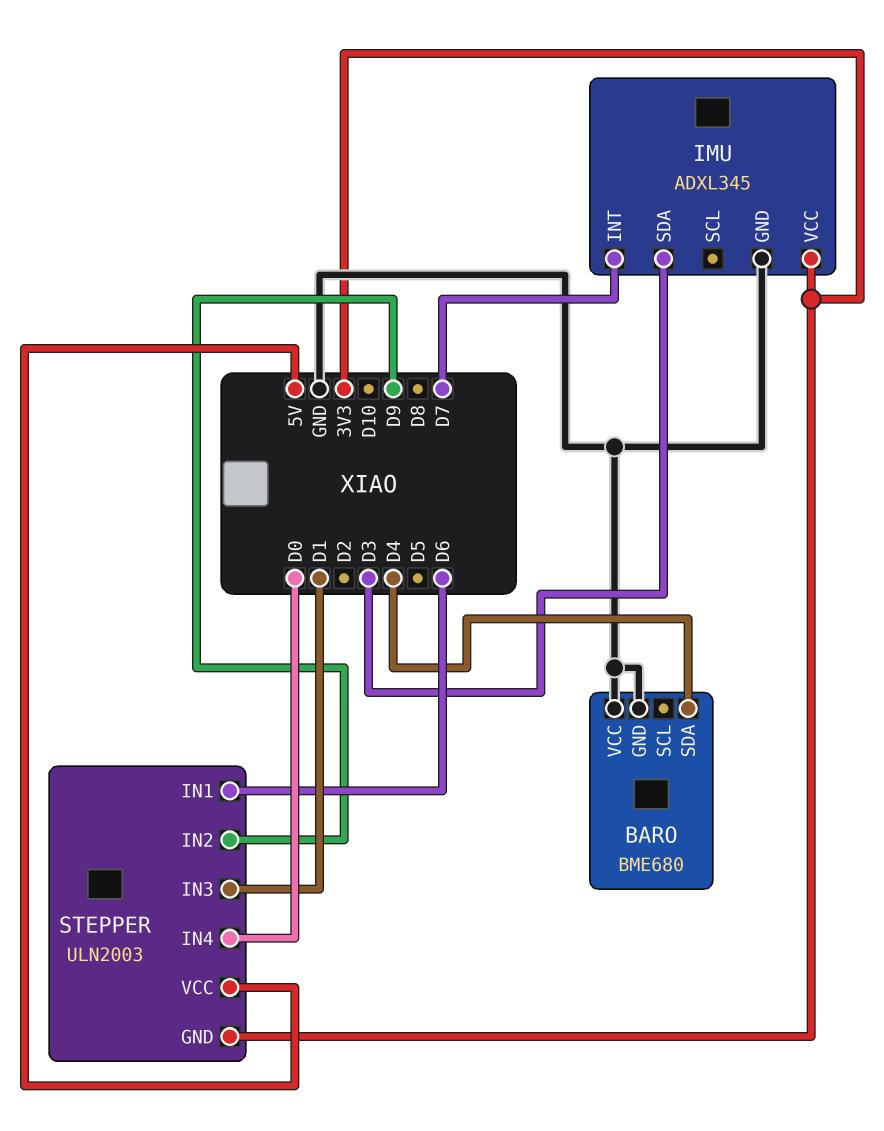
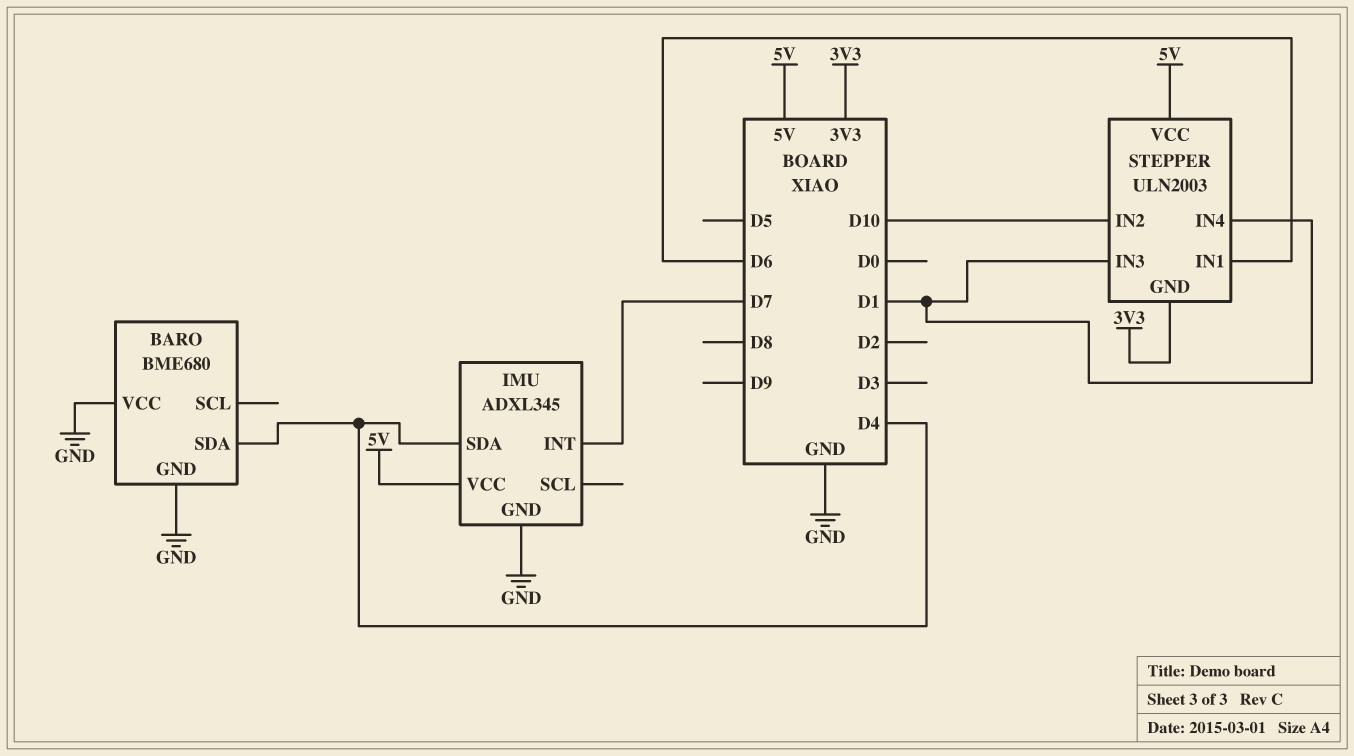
IMU pin SDA: D3 -> D4
IMU pin VCC: 3V3 -> 5V
STEPPER pin IN2: D9 -> D10
STEPPER pin IN4: D0 -> D1

